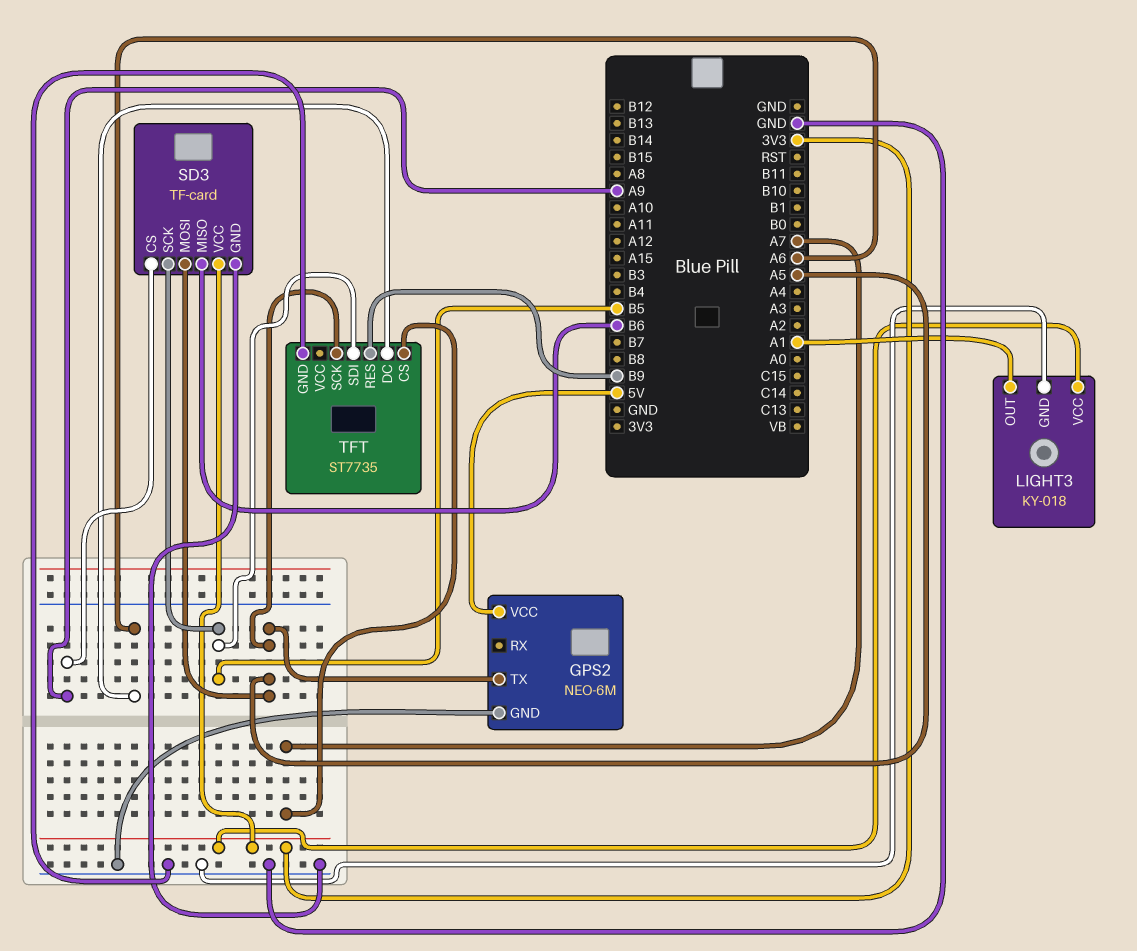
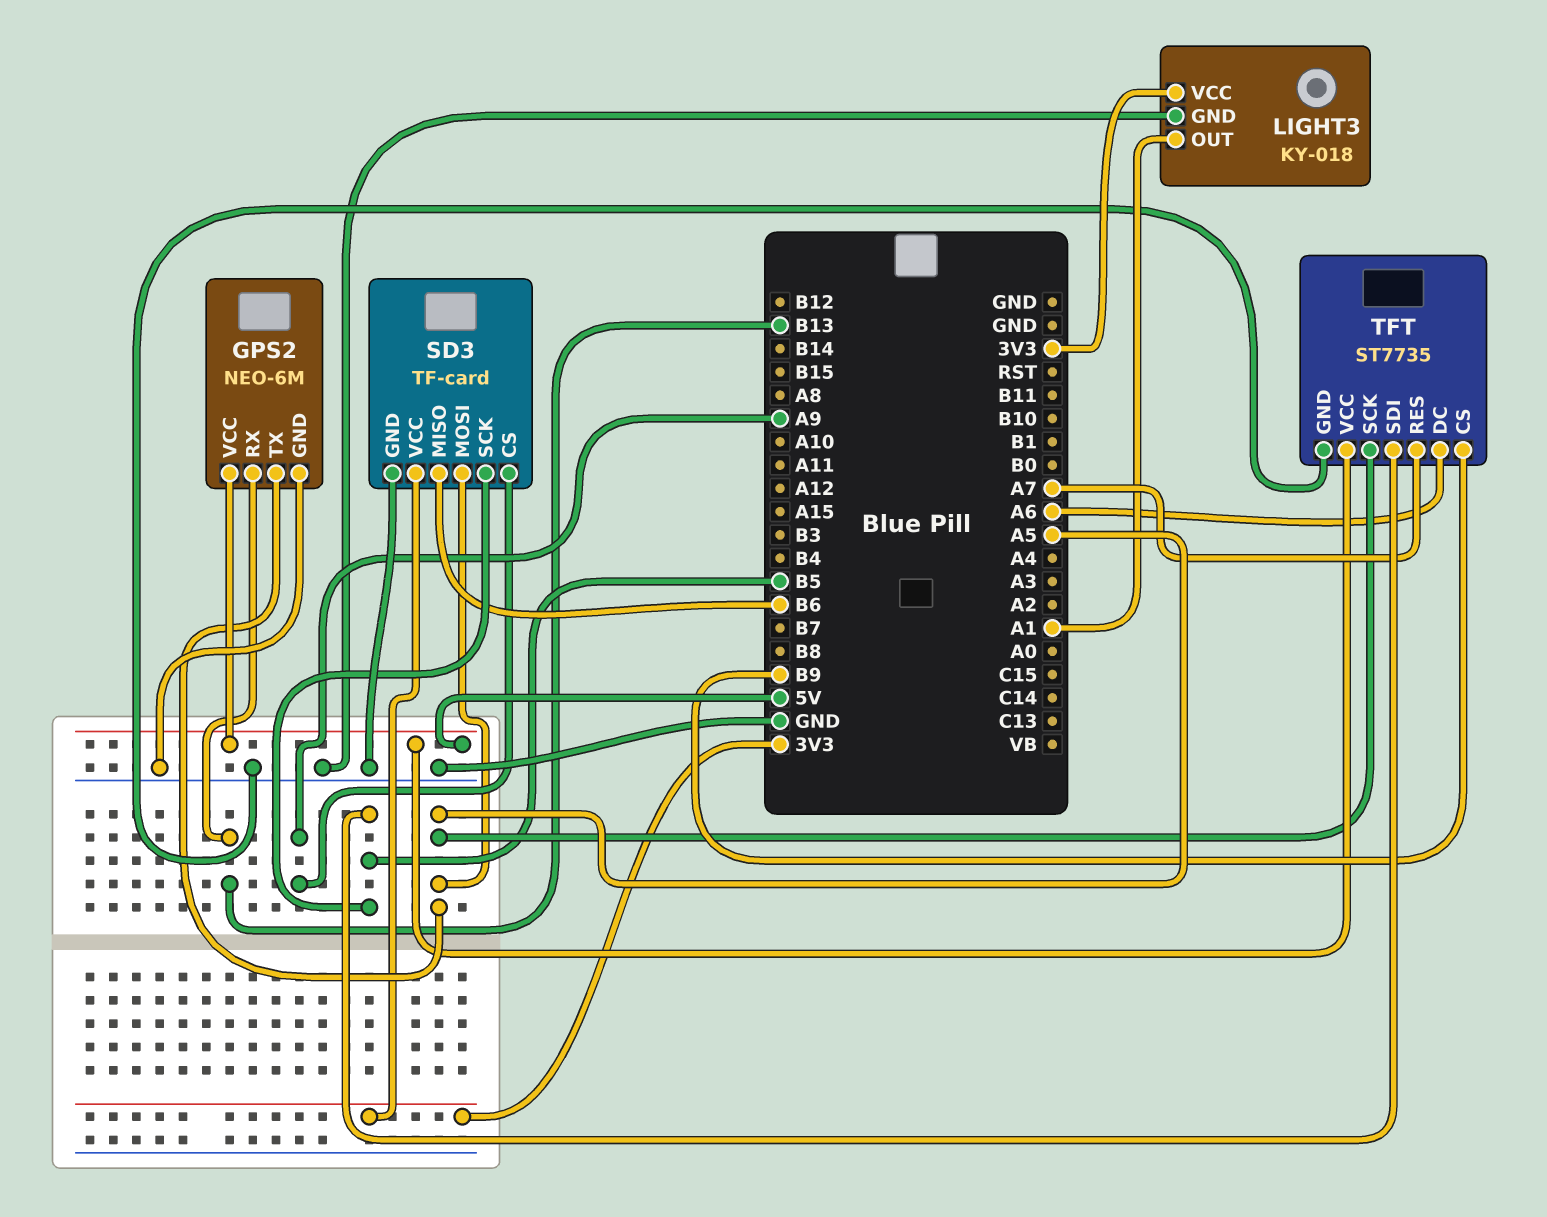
GPS2 pin RX: none -> B13
TFT pin CS: A7 -> B9
TFT pin RES: B9 -> A7
TFT pin VCC: none -> 5V

